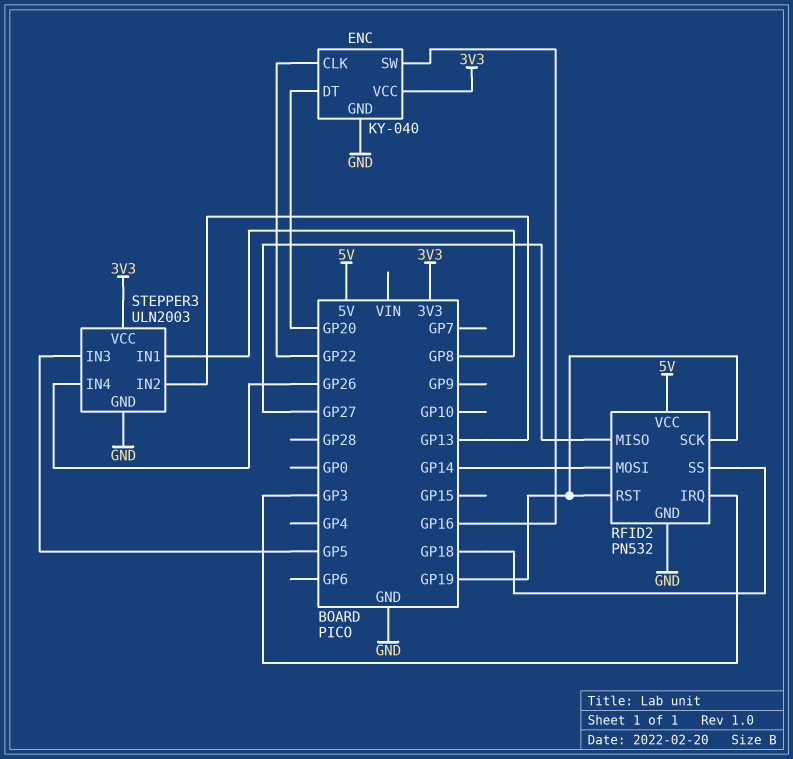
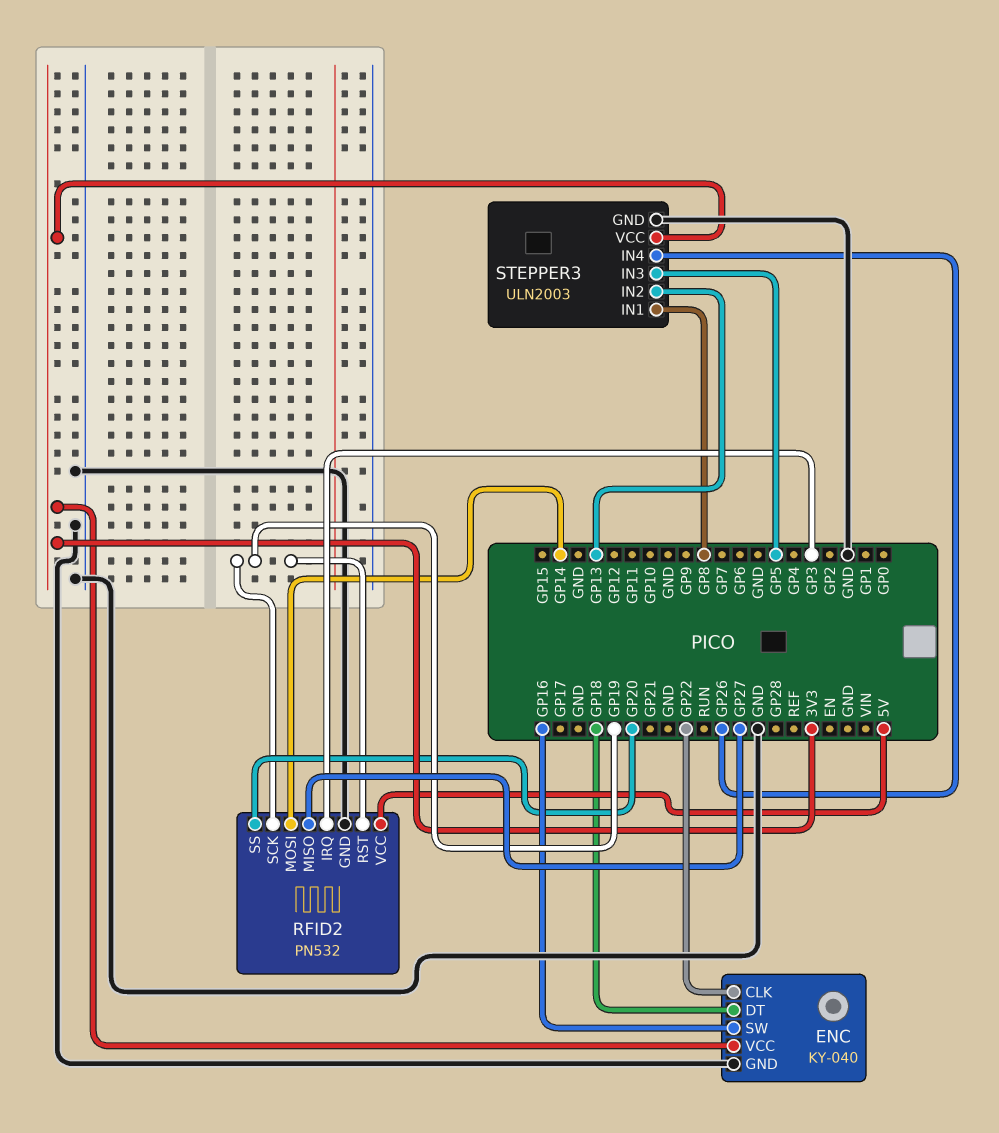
ENC pin DT: GP20 -> GP18
RFID2 pin SS: GP18 -> GP20

